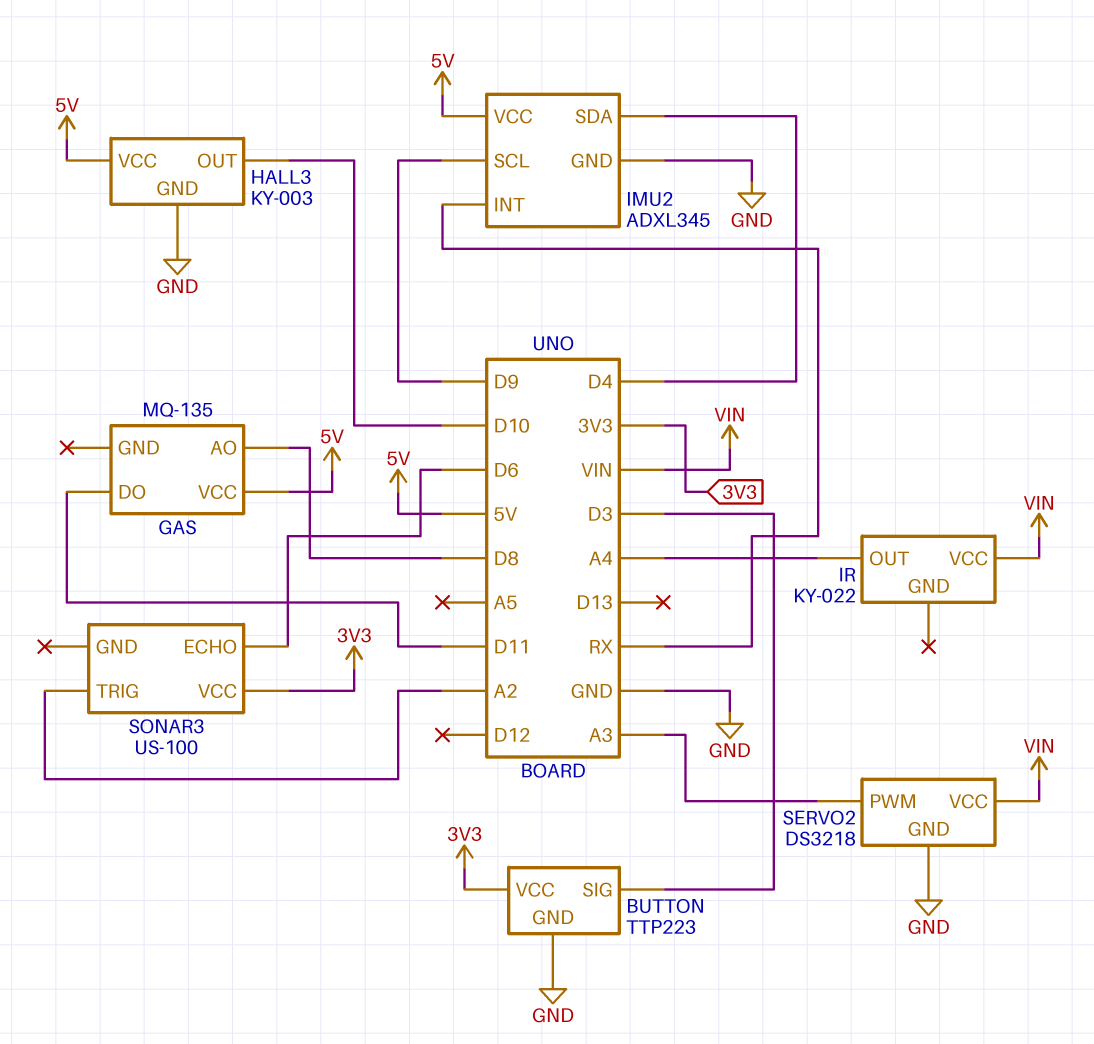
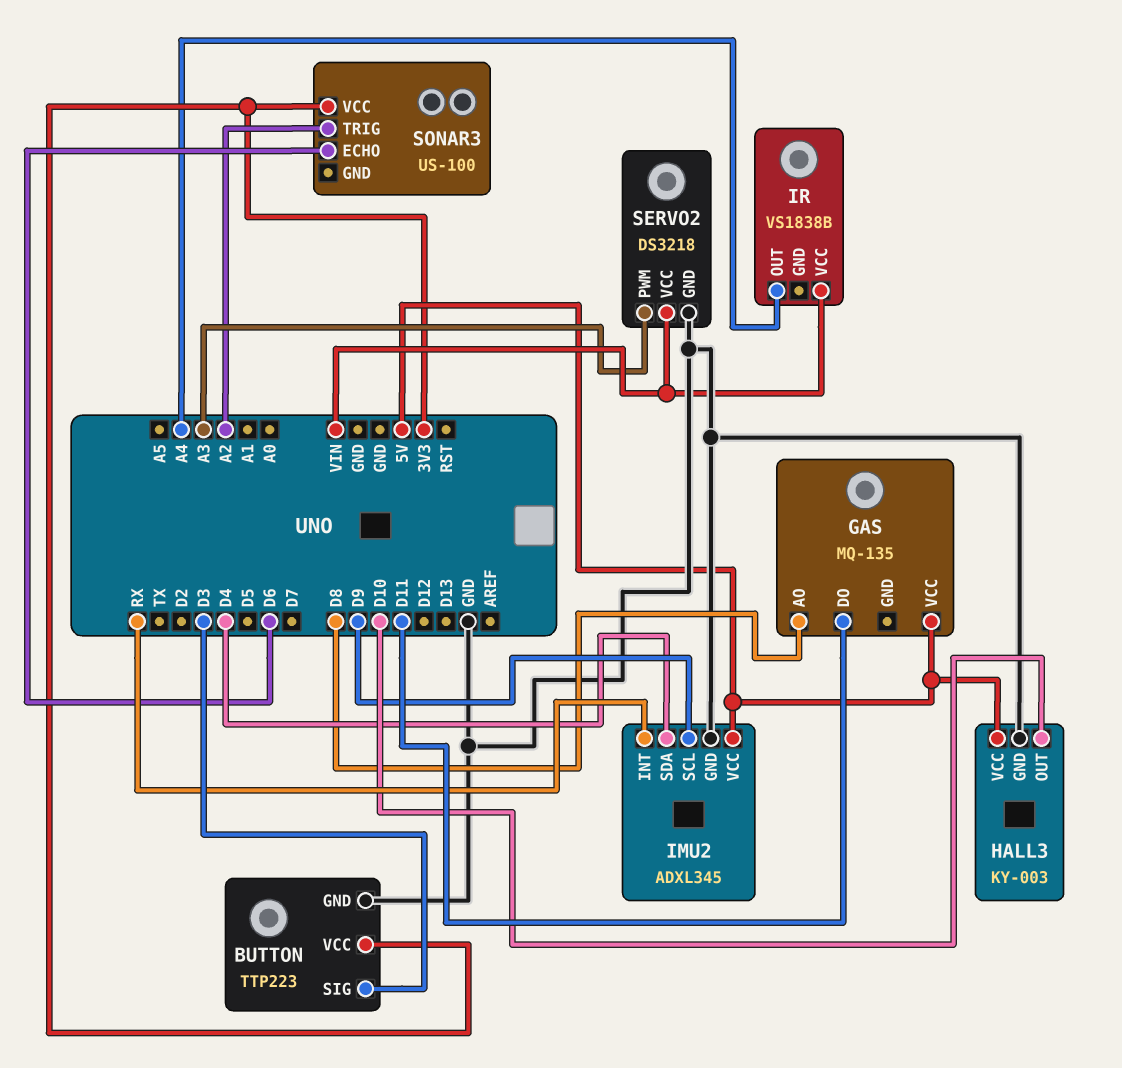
IR: KY-022 -> VS1838B

